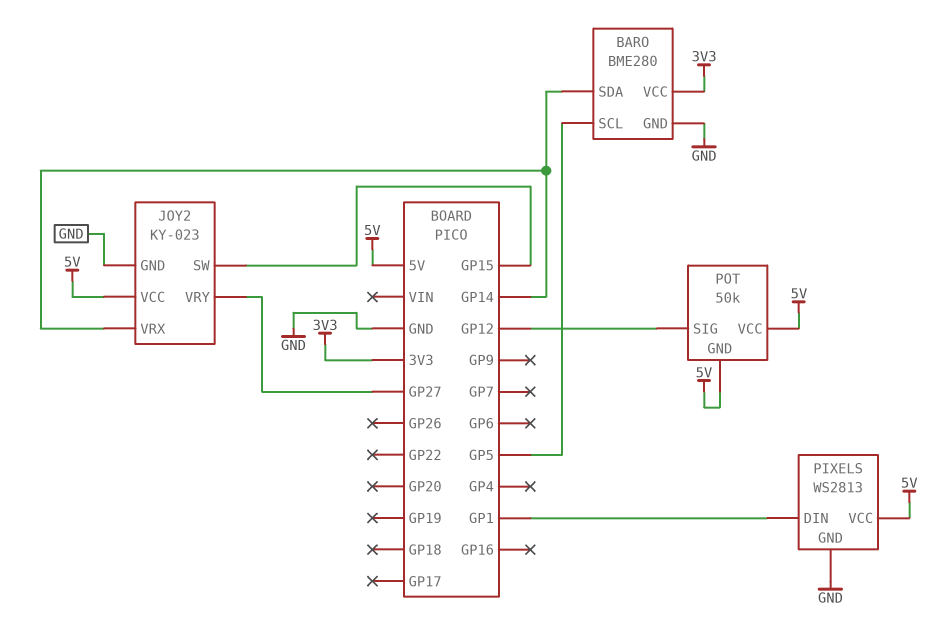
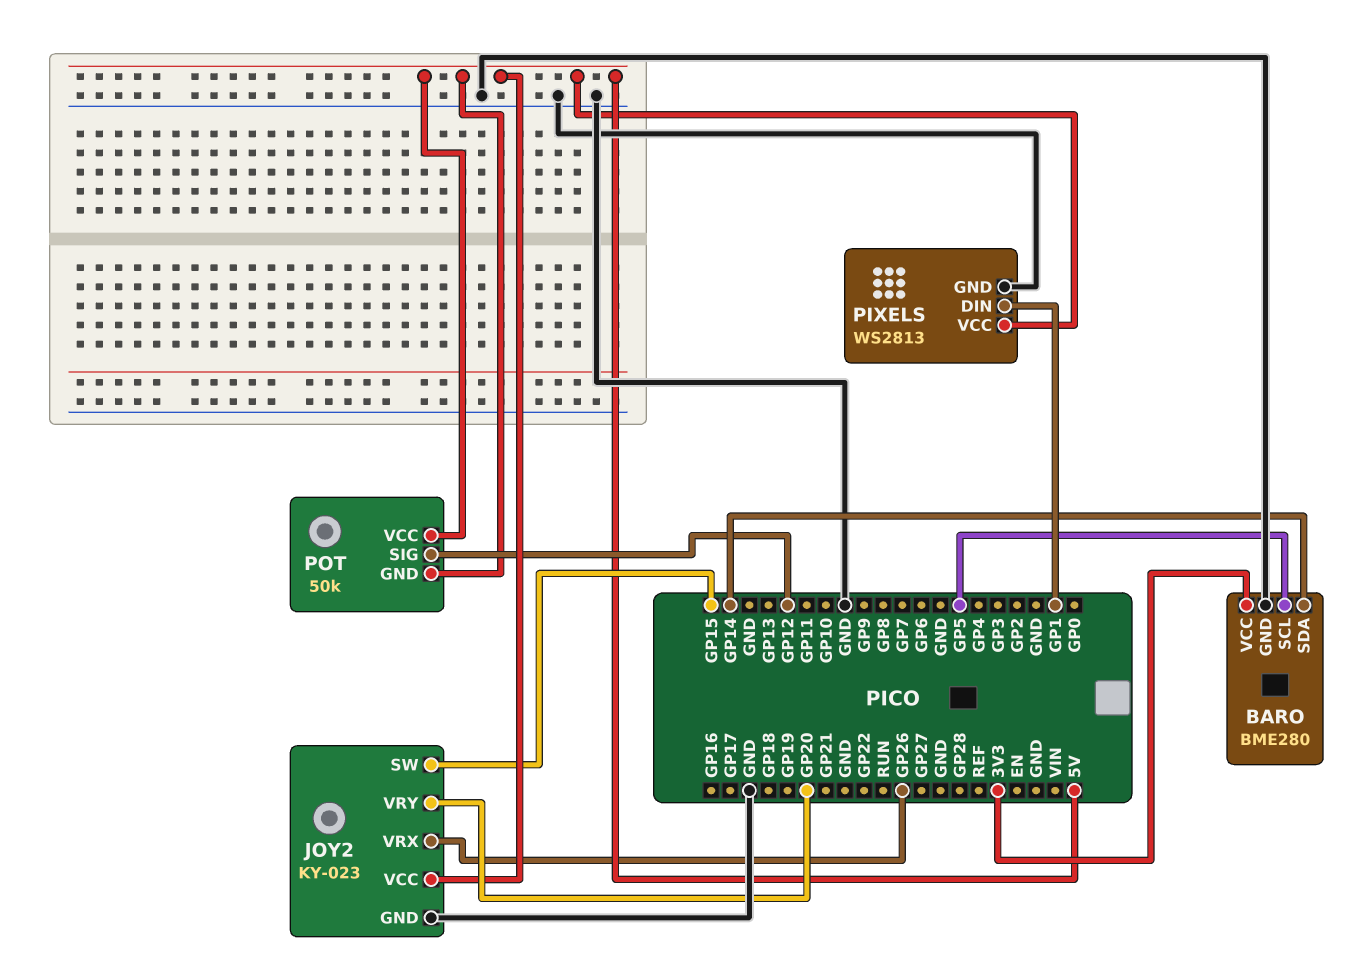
JOY2 pin VRX: GP14 -> GP26
JOY2 pin VRY: GP27 -> GP20

